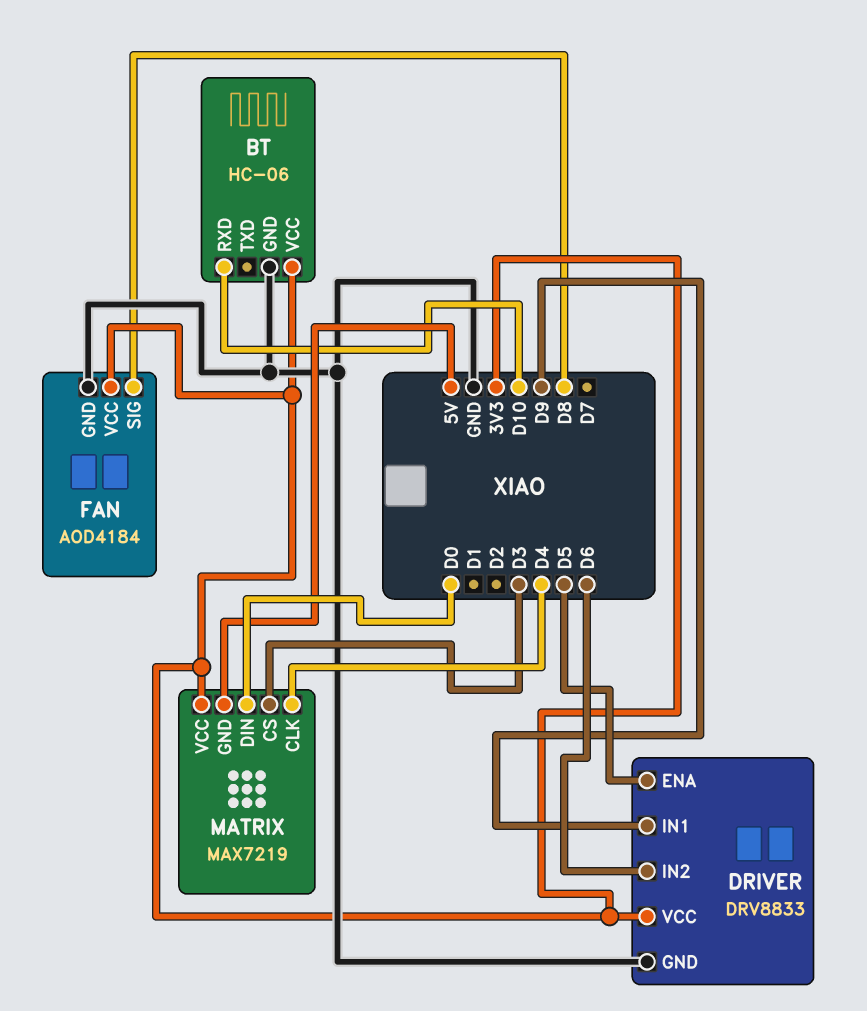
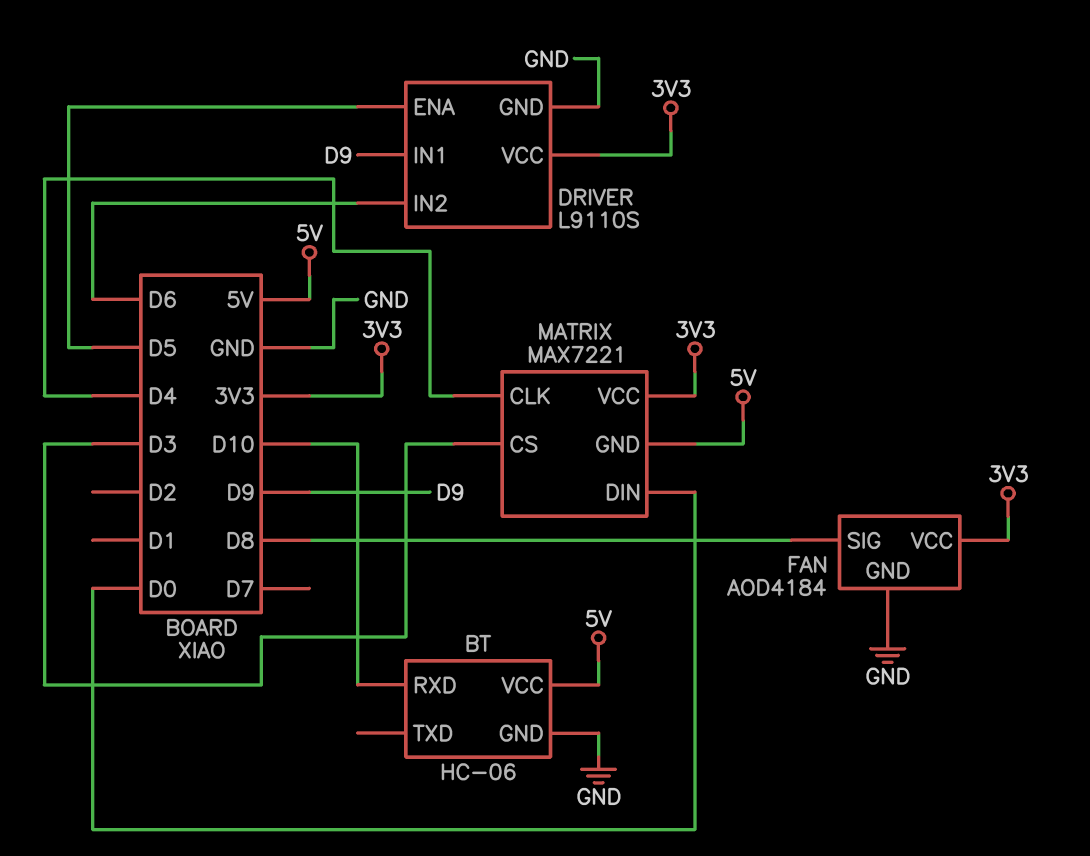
BT pin VCC: 3V3 -> 5V
DRIVER: DRV8833 -> L9110S
MATRIX: MAX7219 -> MAX7221

